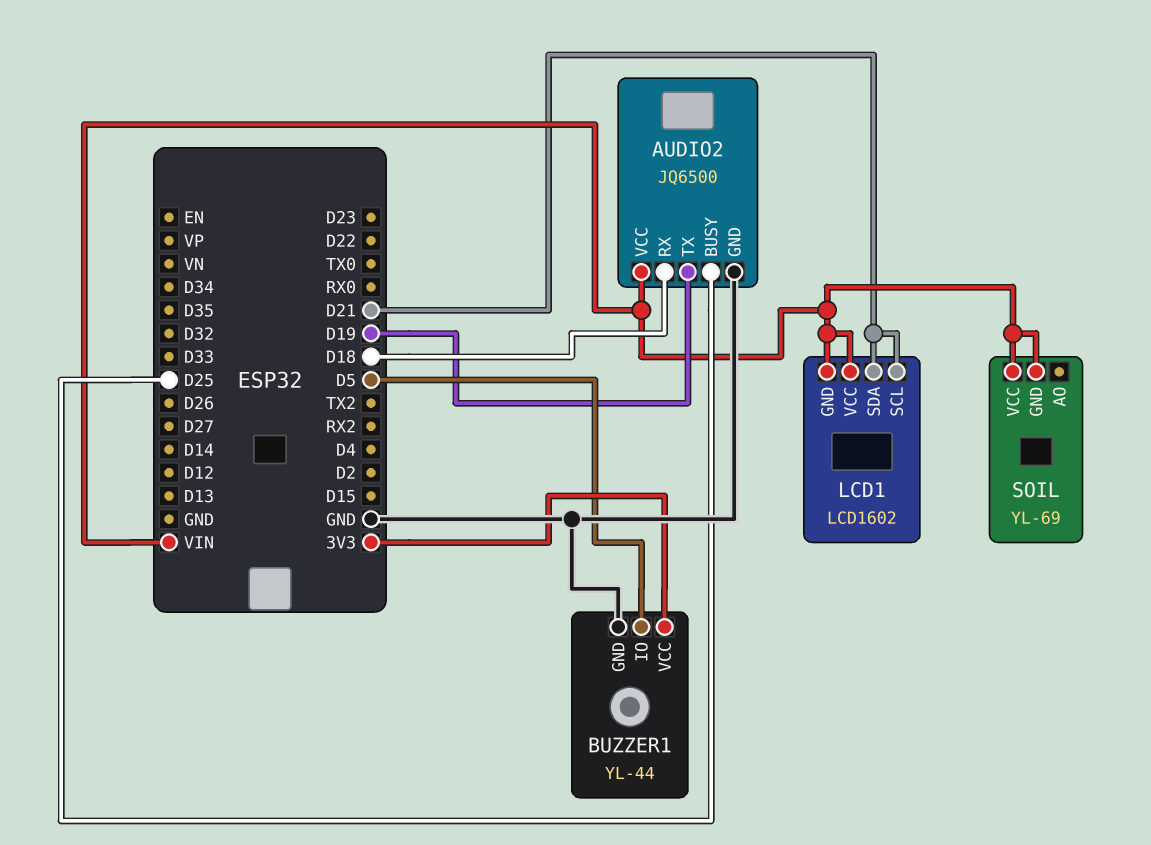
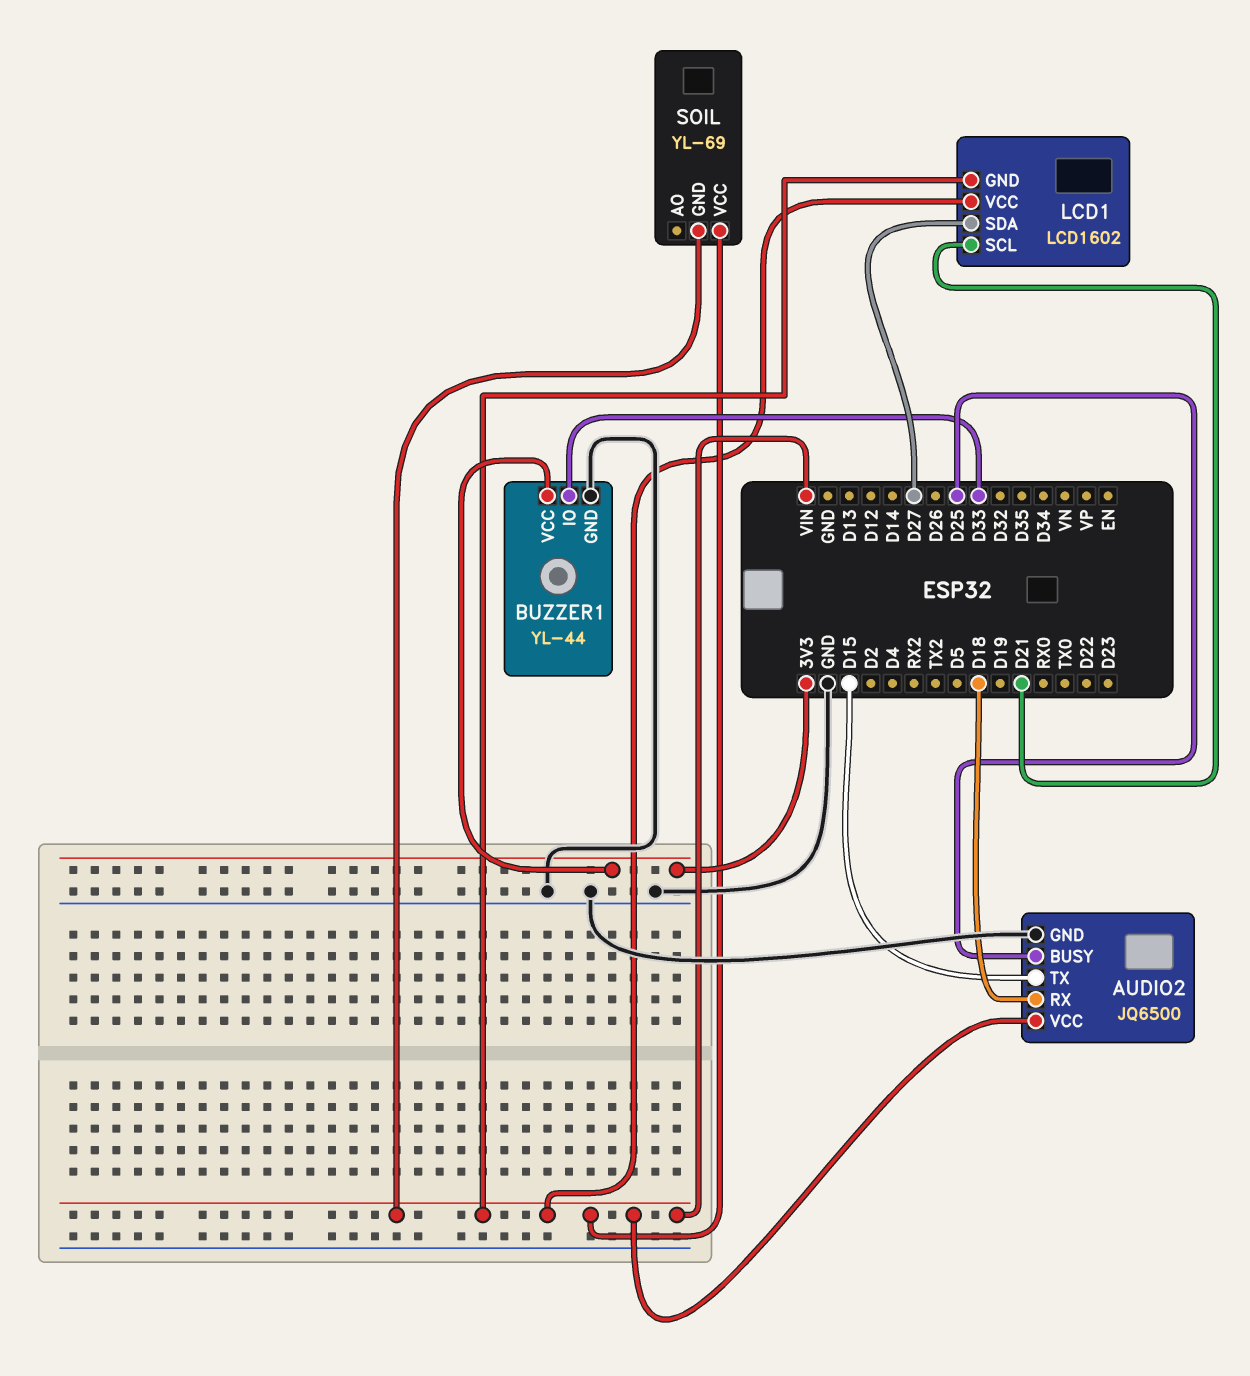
AUDIO2 pin TX: D19 -> D15
BUZZER1 pin IO: D5 -> D33
LCD1 pin SDA: D21 -> D27

